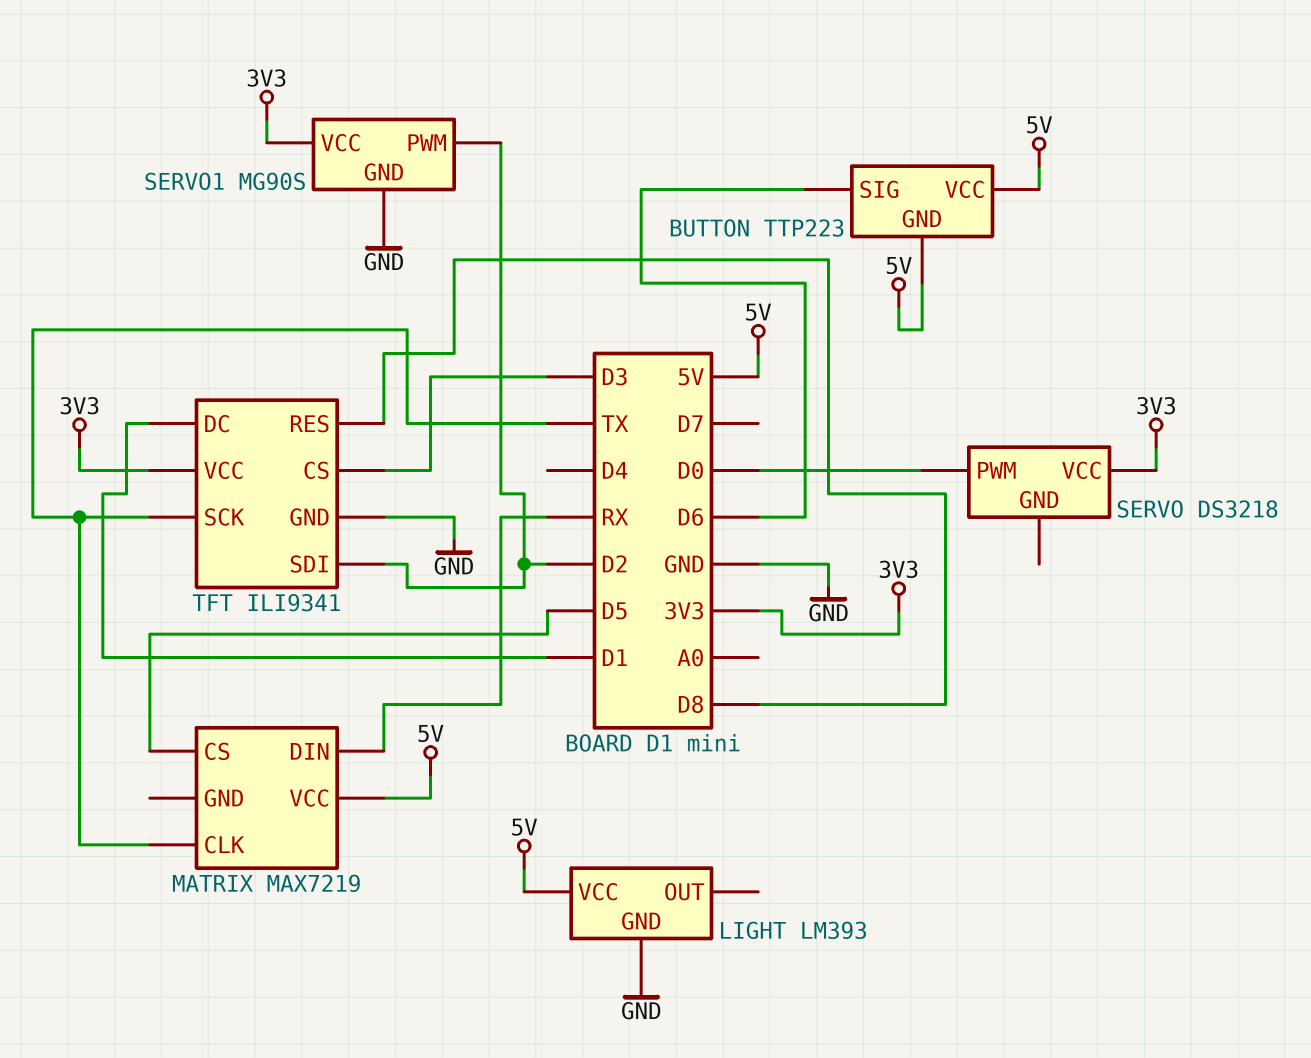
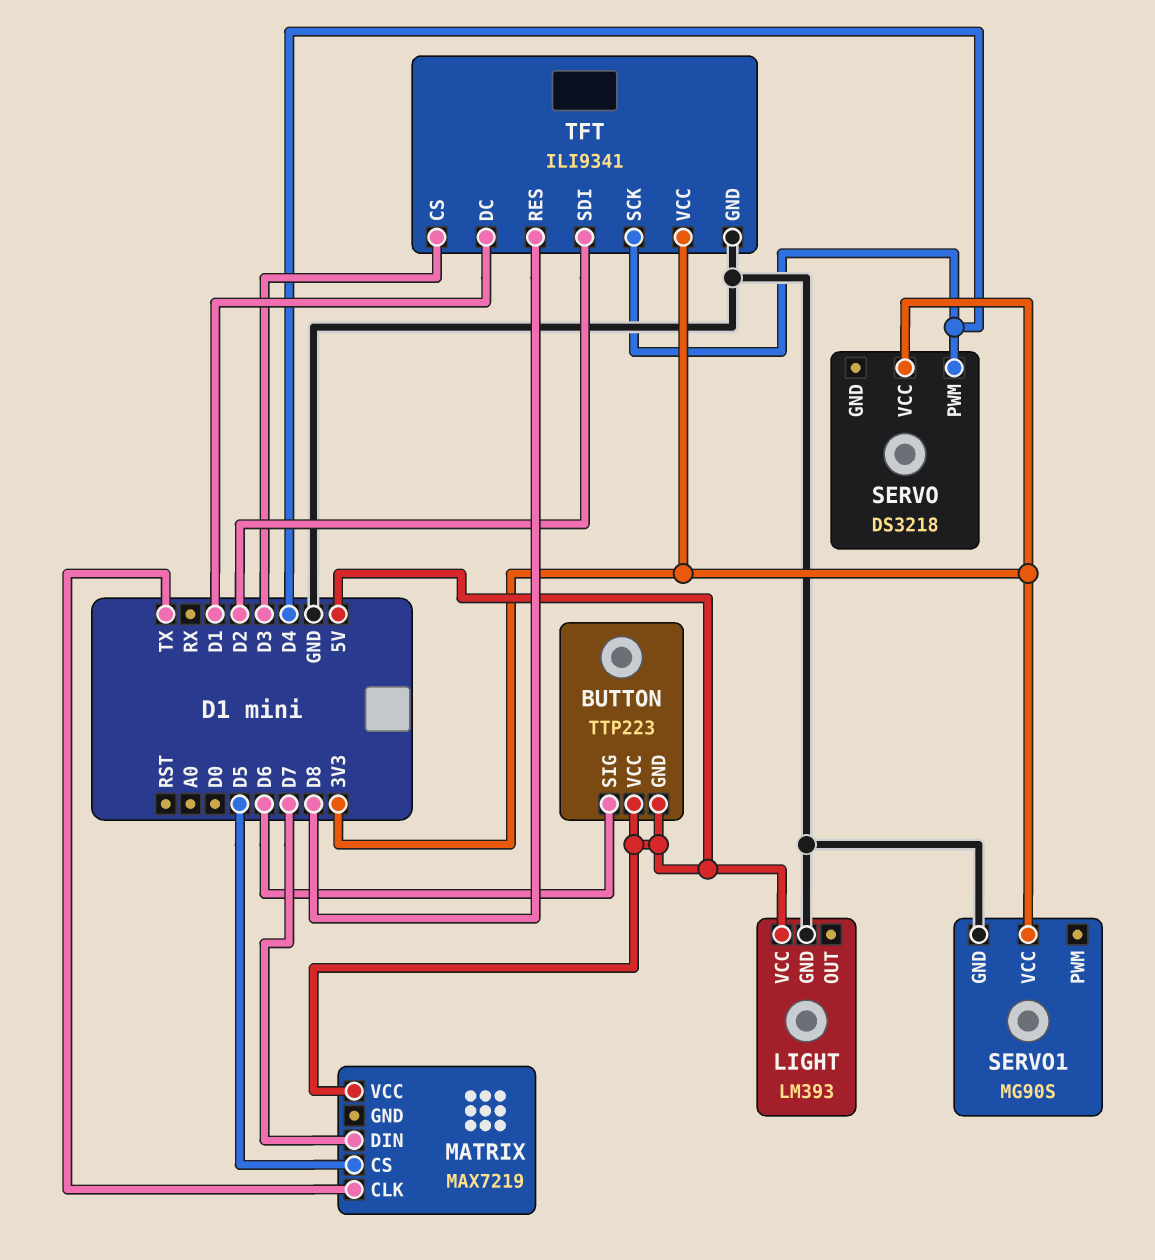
MATRIX pin DIN: RX -> D7
SERVO pin PWM: D0 -> D4
SERVO1 pin PWM: D2 -> none
TFT pin SCK: TX -> D4

